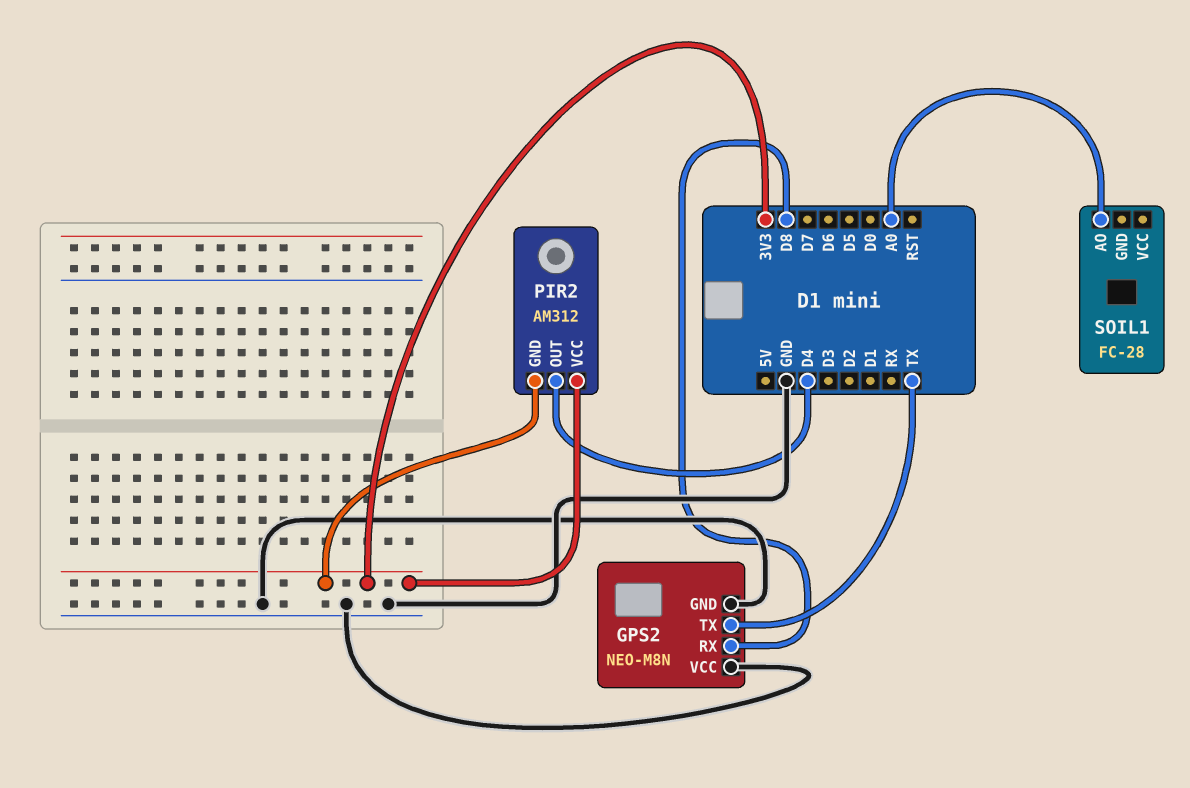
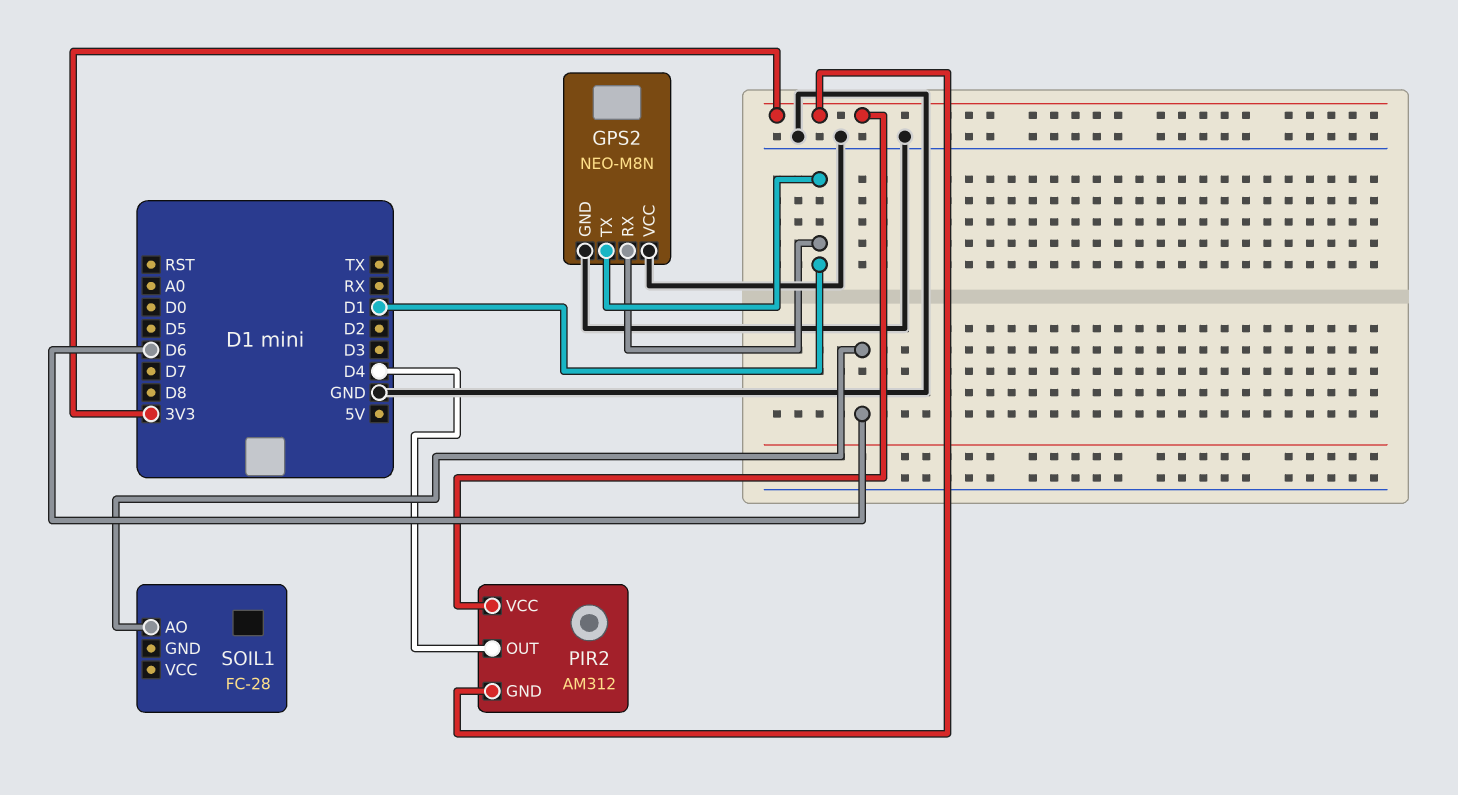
GPS2 pin RX: D8 -> D1
GPS2 pin TX: TX -> D1
SOIL1 pin AO: A0 -> D6

